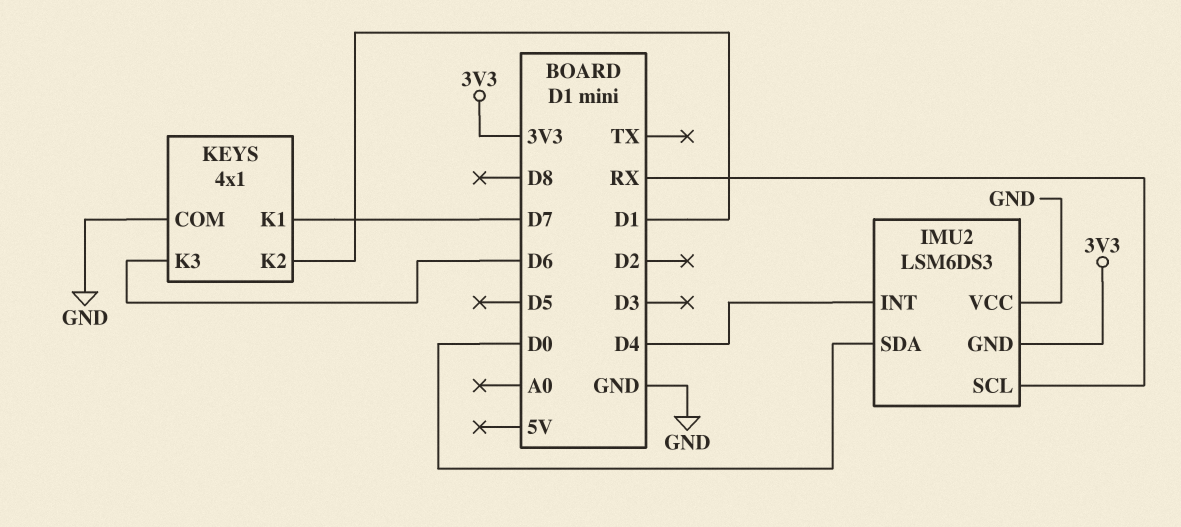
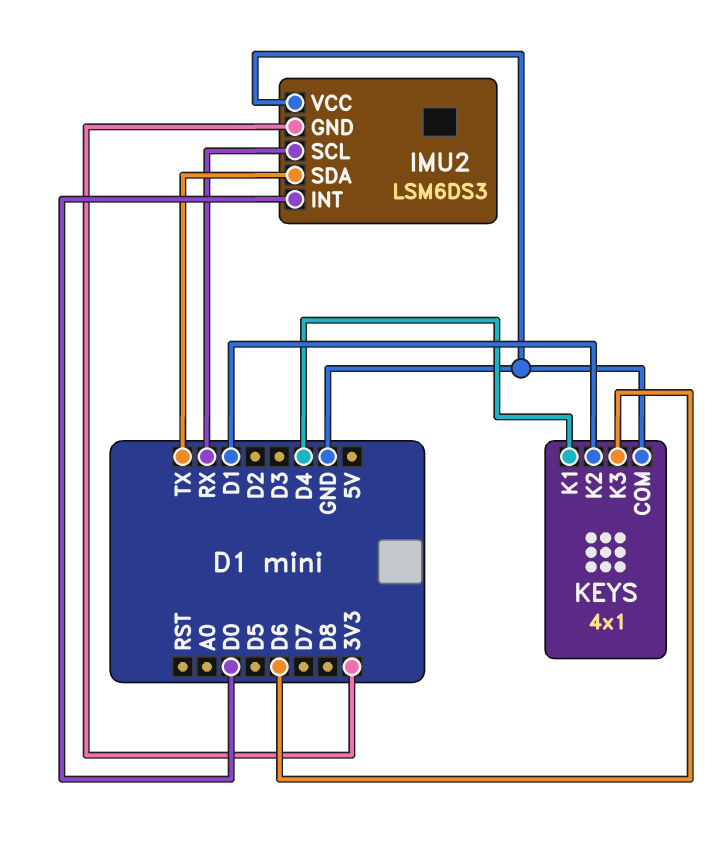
IMU2 pin INT: D4 -> D0
IMU2 pin SDA: D0 -> TX
KEYS pin K1: D7 -> D4

